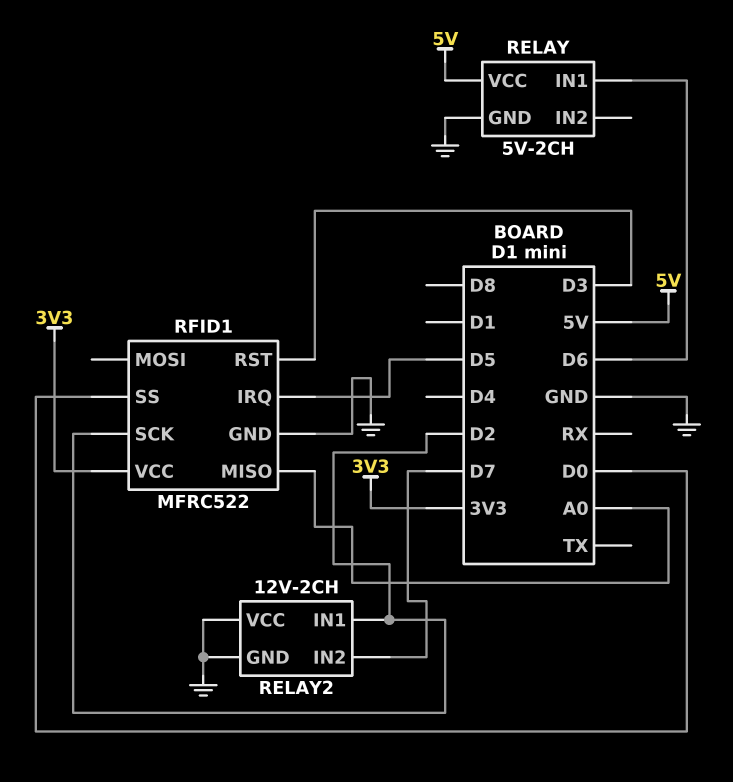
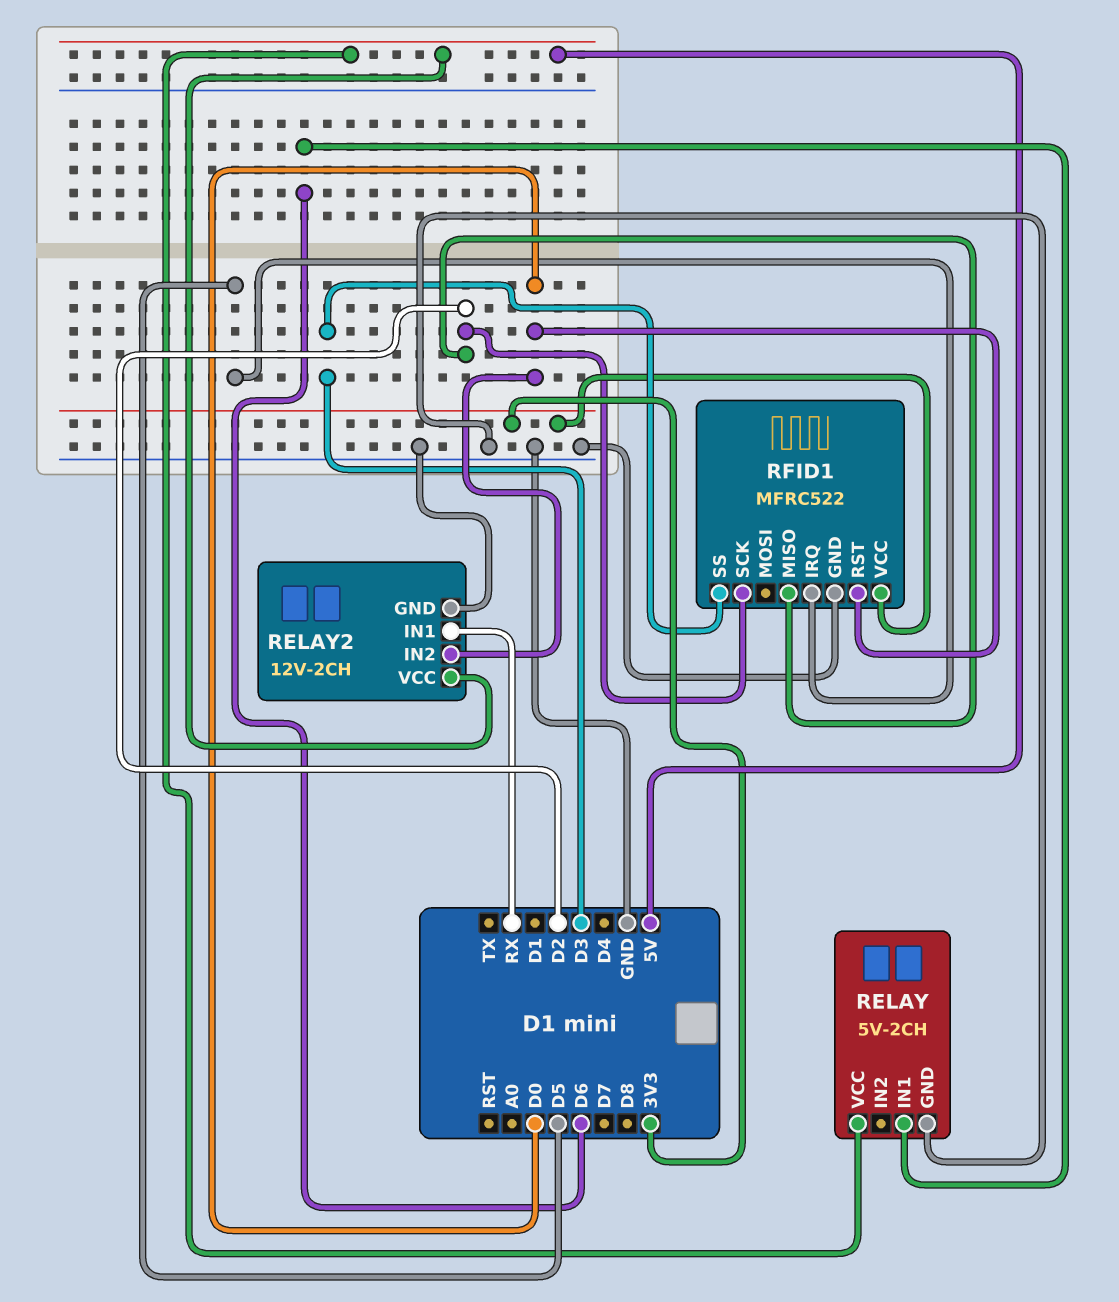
RELAY2 pin IN1: D2 -> RX
RELAY2 pin IN2: D7 -> D0
RELAY2 pin VCC: GND -> 5V
RFID1 pin MISO: A0 -> D2
RFID1 pin RST: D3 -> D0
RFID1 pin SS: D0 -> D3

